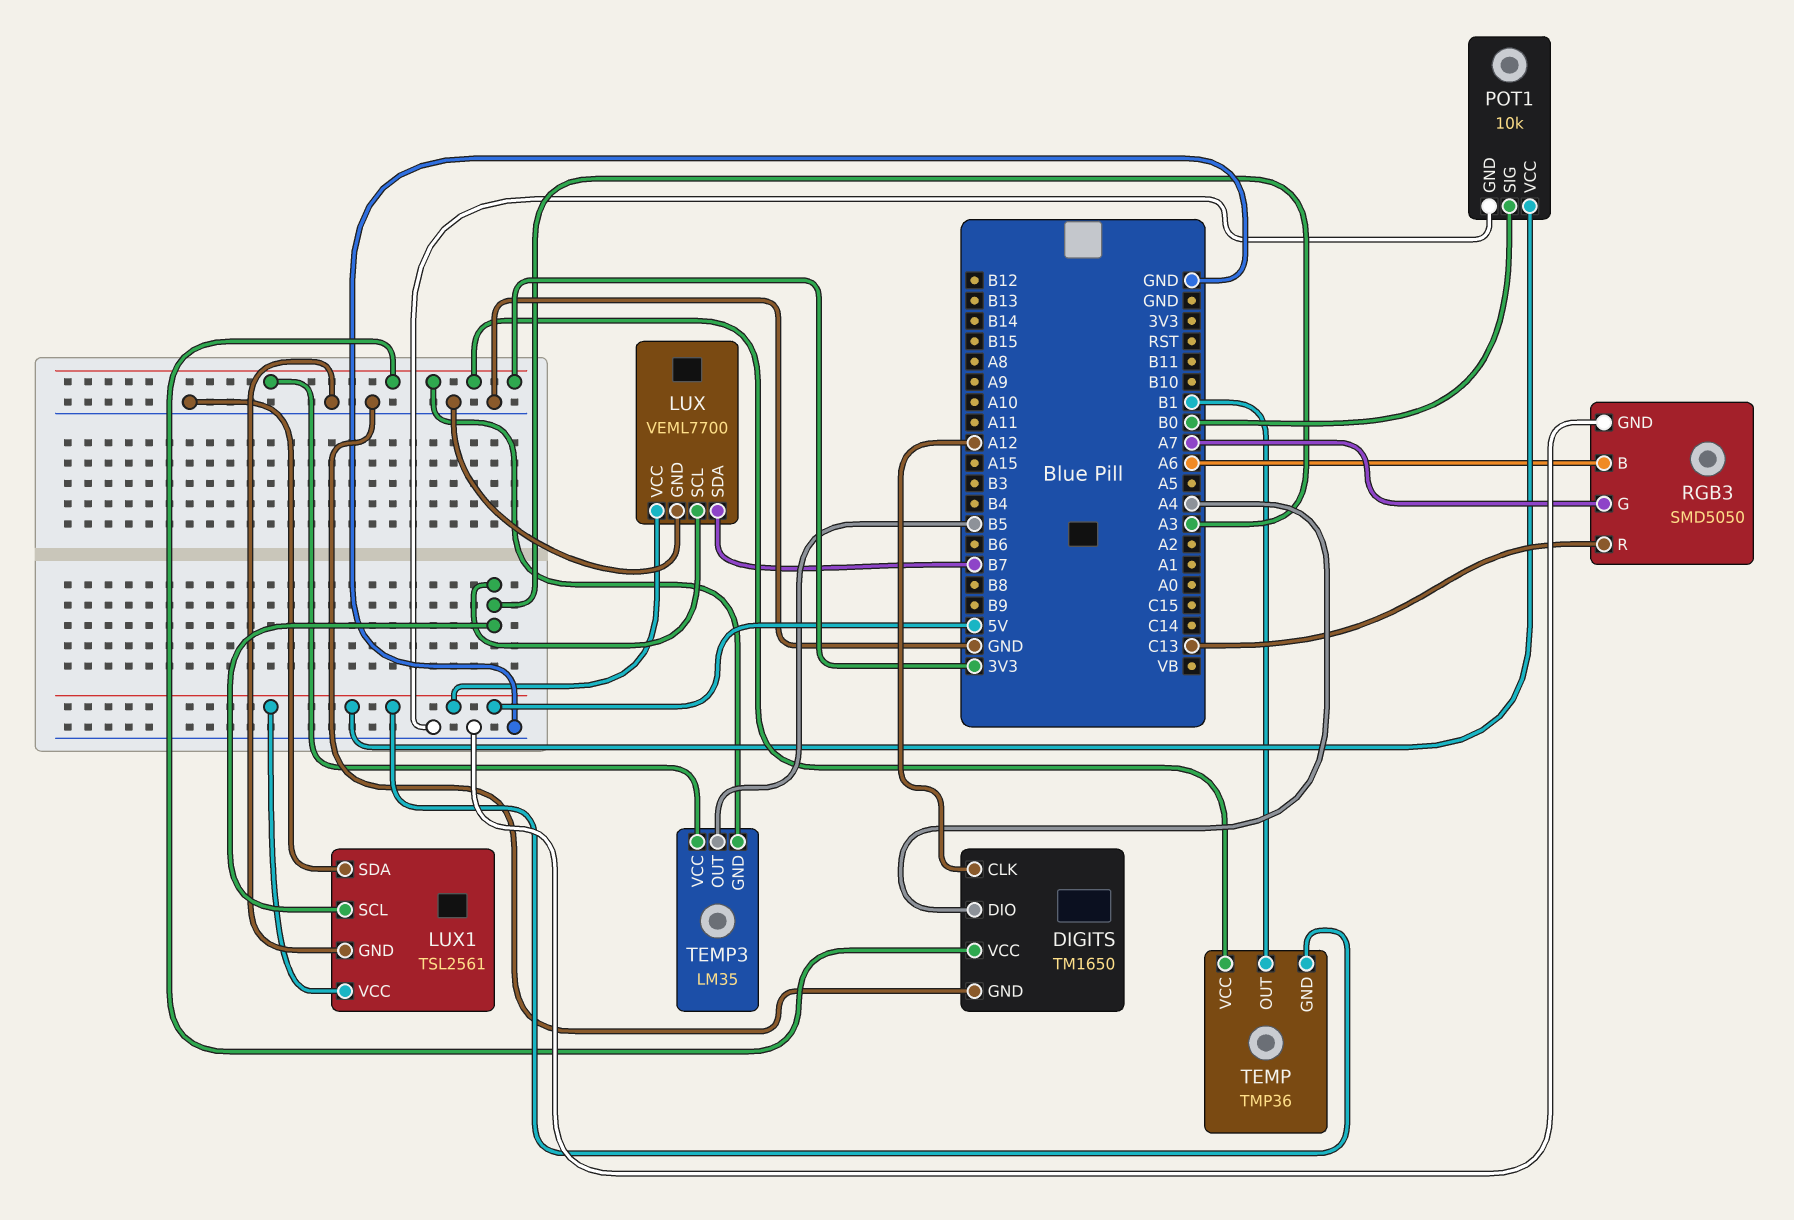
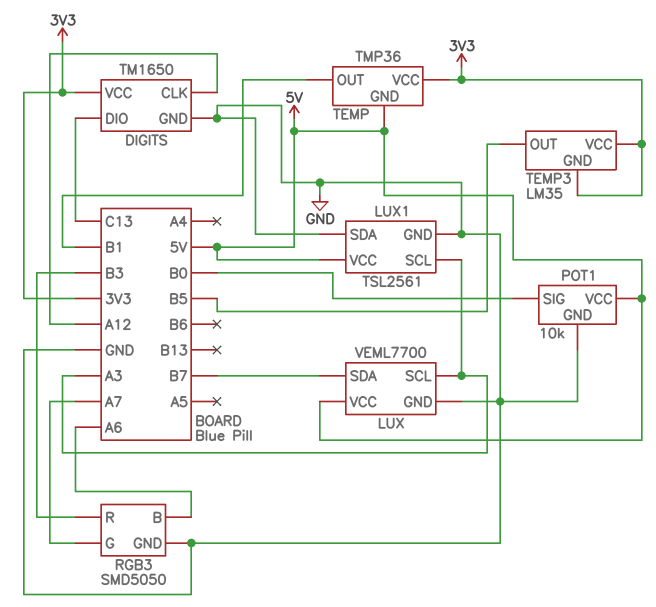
DIGITS pin DIO: A4 -> C13
RGB3 pin R: C13 -> B3

